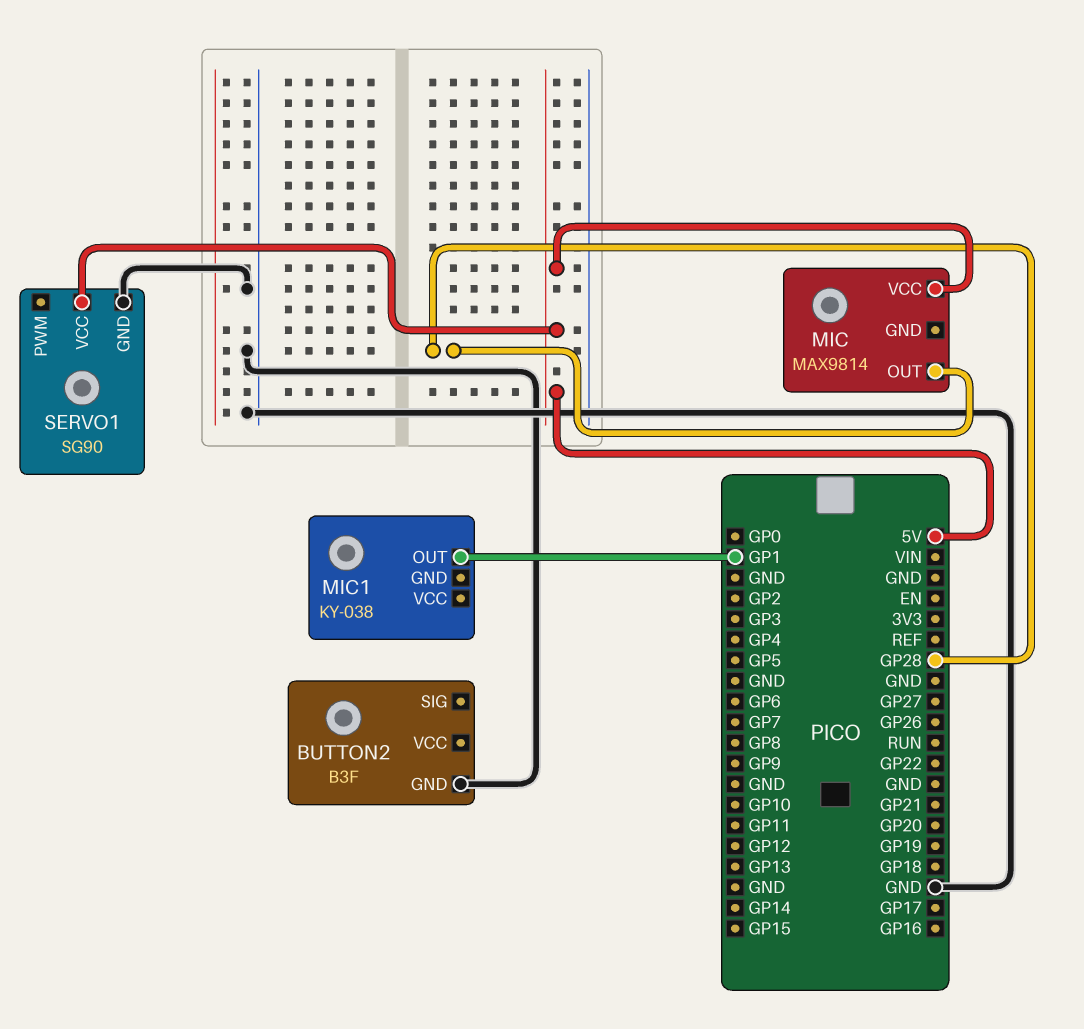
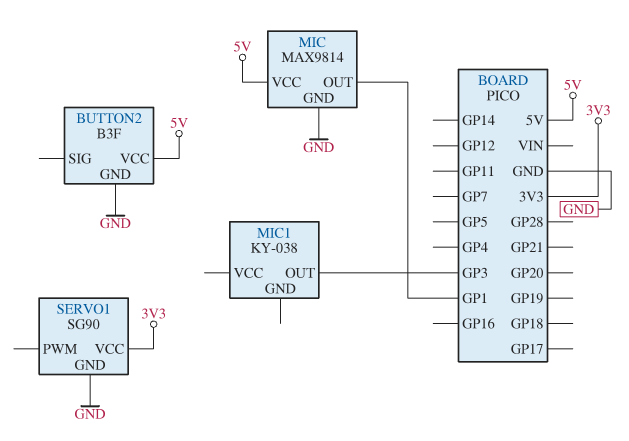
BUTTON2 pin VCC: none -> 5V
MIC pin GND: none -> GND
MIC pin OUT: GP28 -> GP1
MIC1 pin OUT: GP1 -> GP3
SERVO1 pin VCC: 5V -> 3V3

